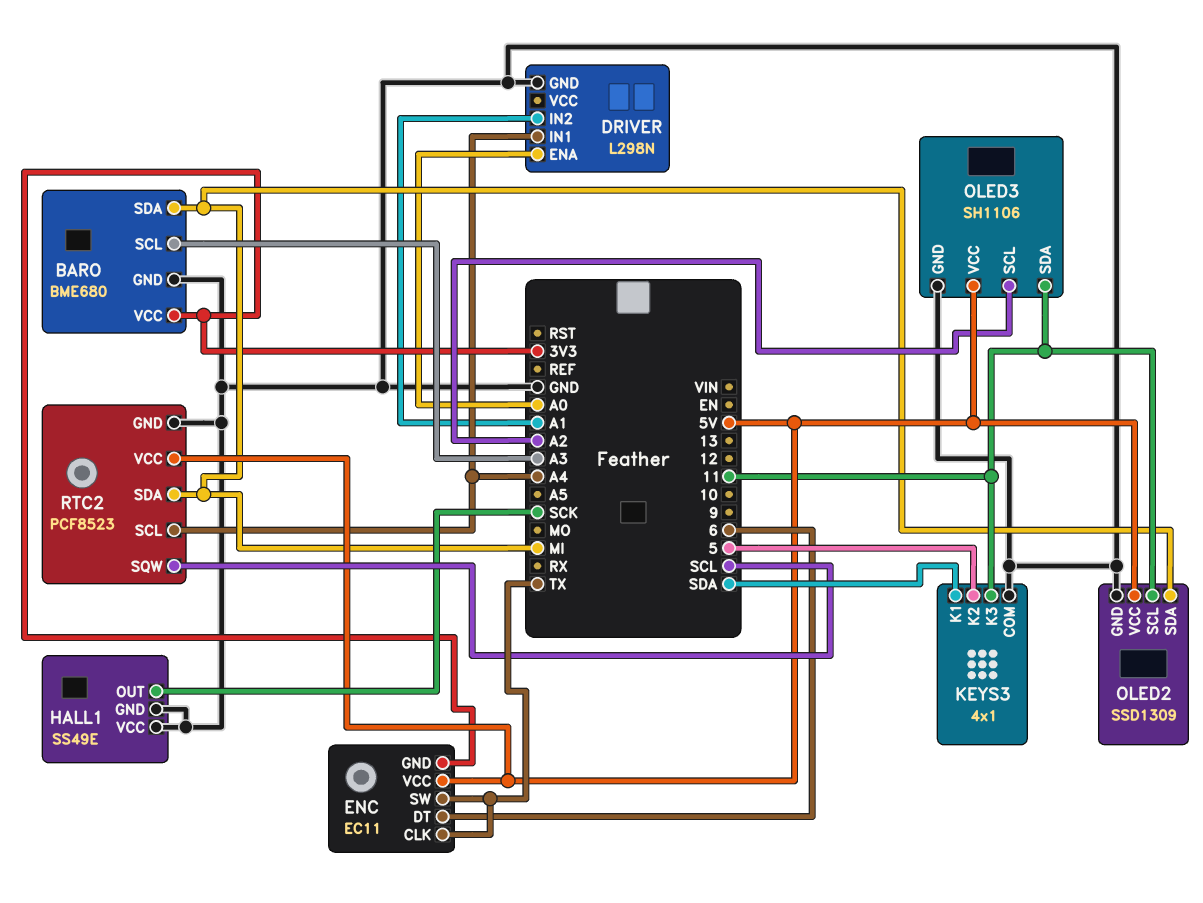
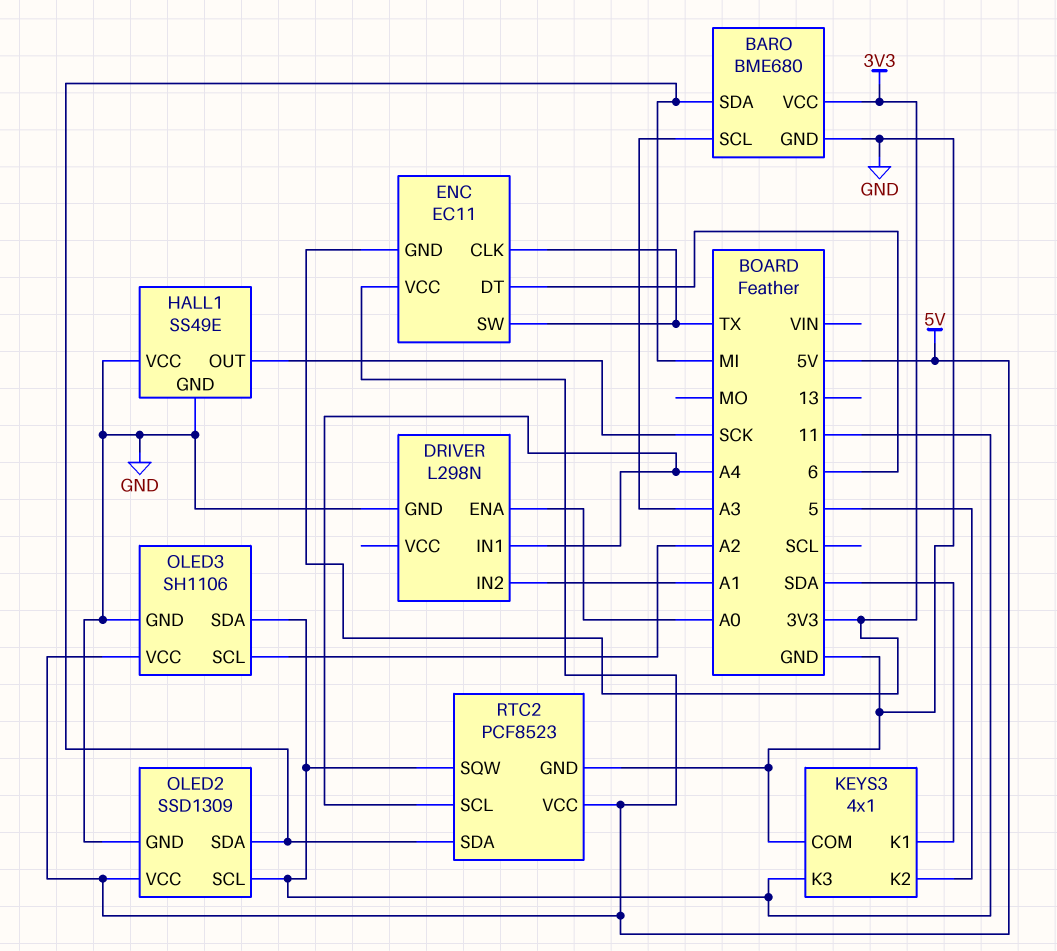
RTC2 pin SQW: SCL -> 11

